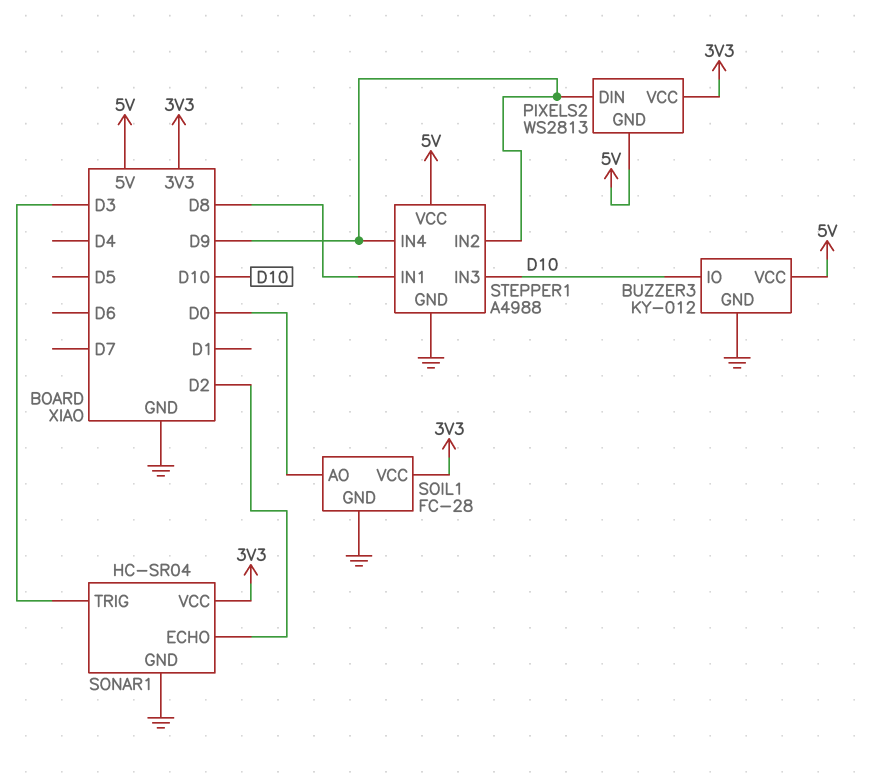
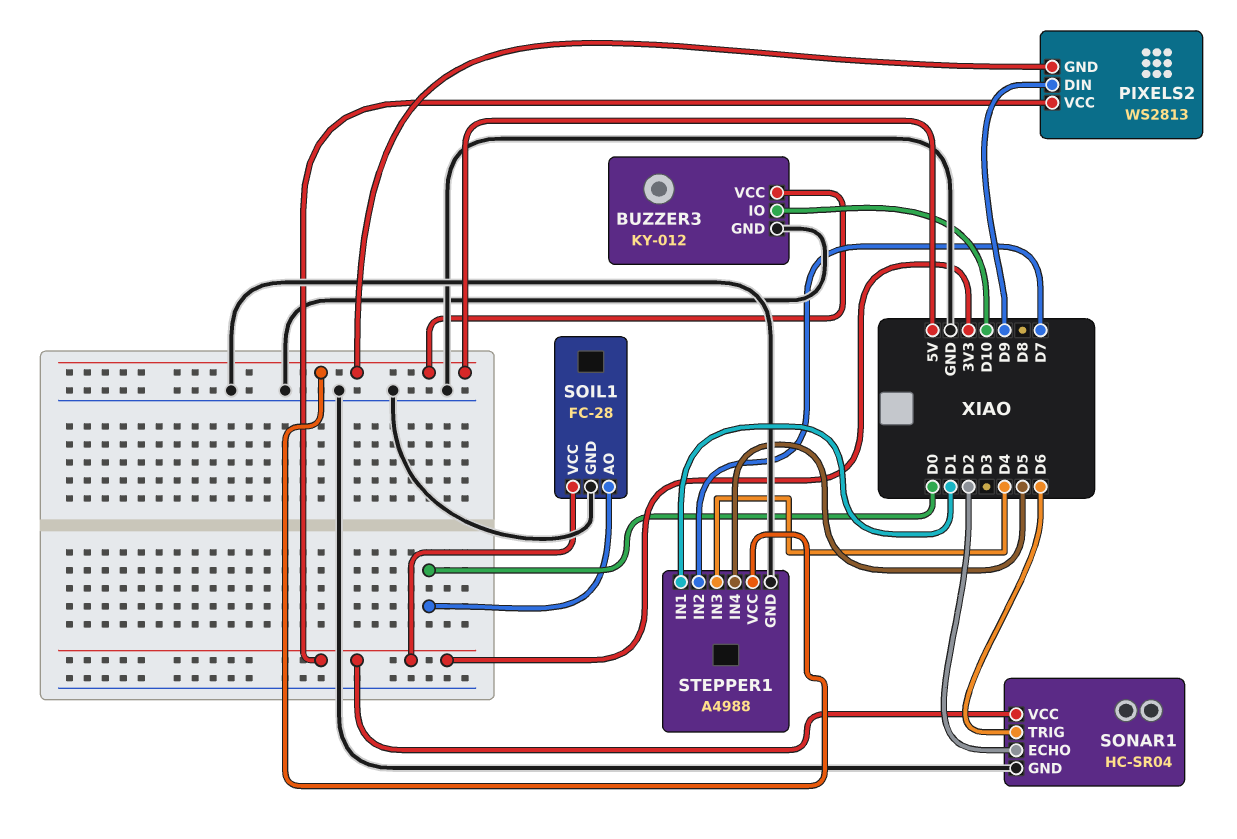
SONAR1 pin TRIG: D3 -> D6
STEPPER1 pin IN1: D8 -> D1
STEPPER1 pin IN2: D9 -> D7
STEPPER1 pin IN3: D10 -> D4
STEPPER1 pin IN4: D9 -> D5

